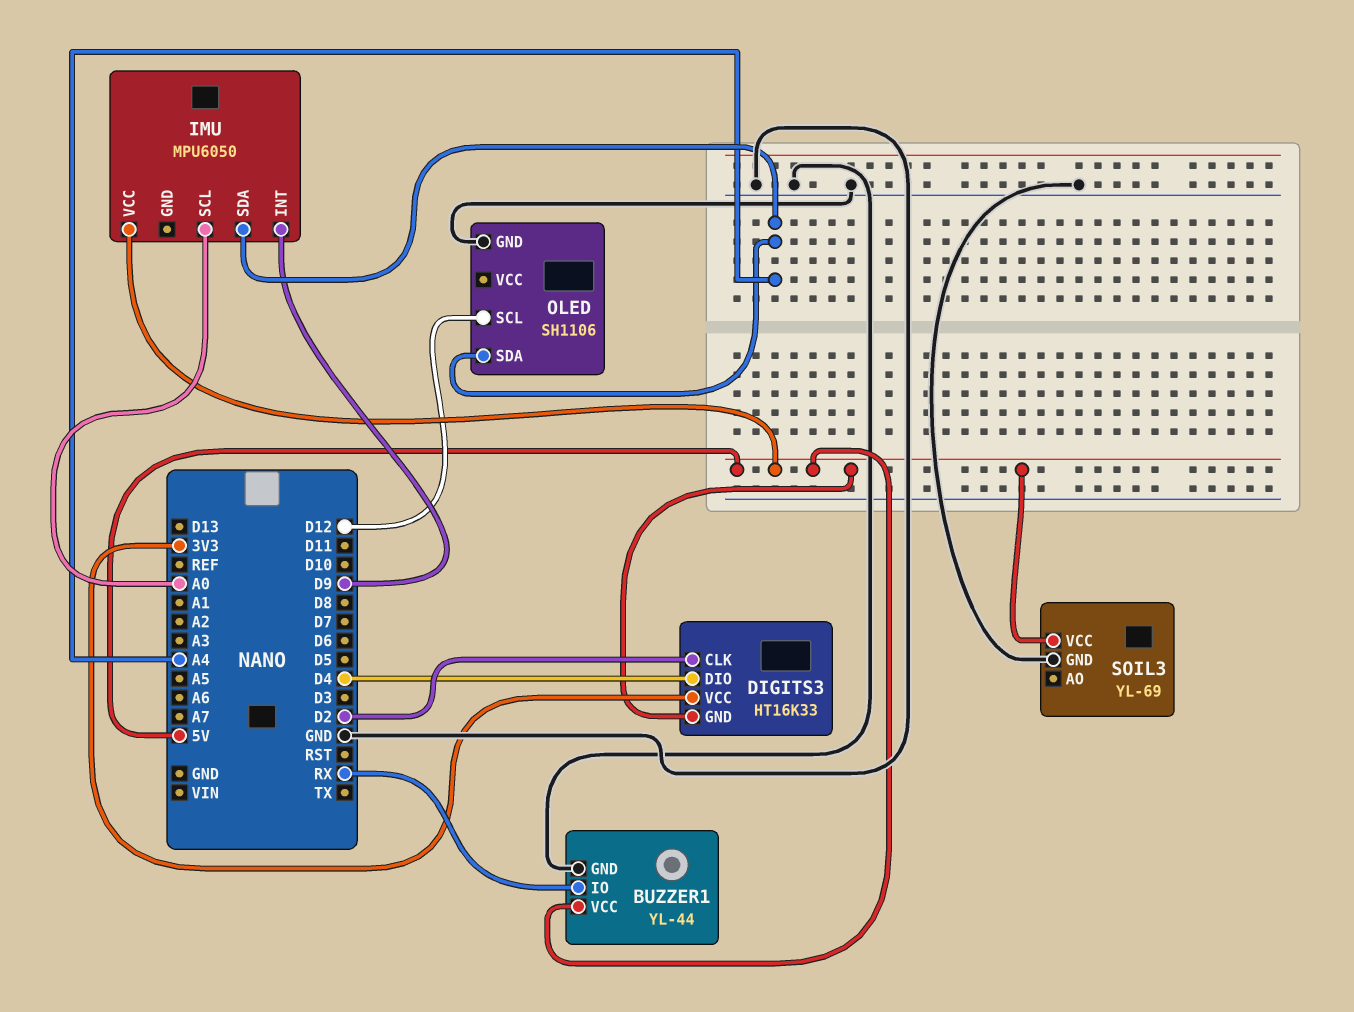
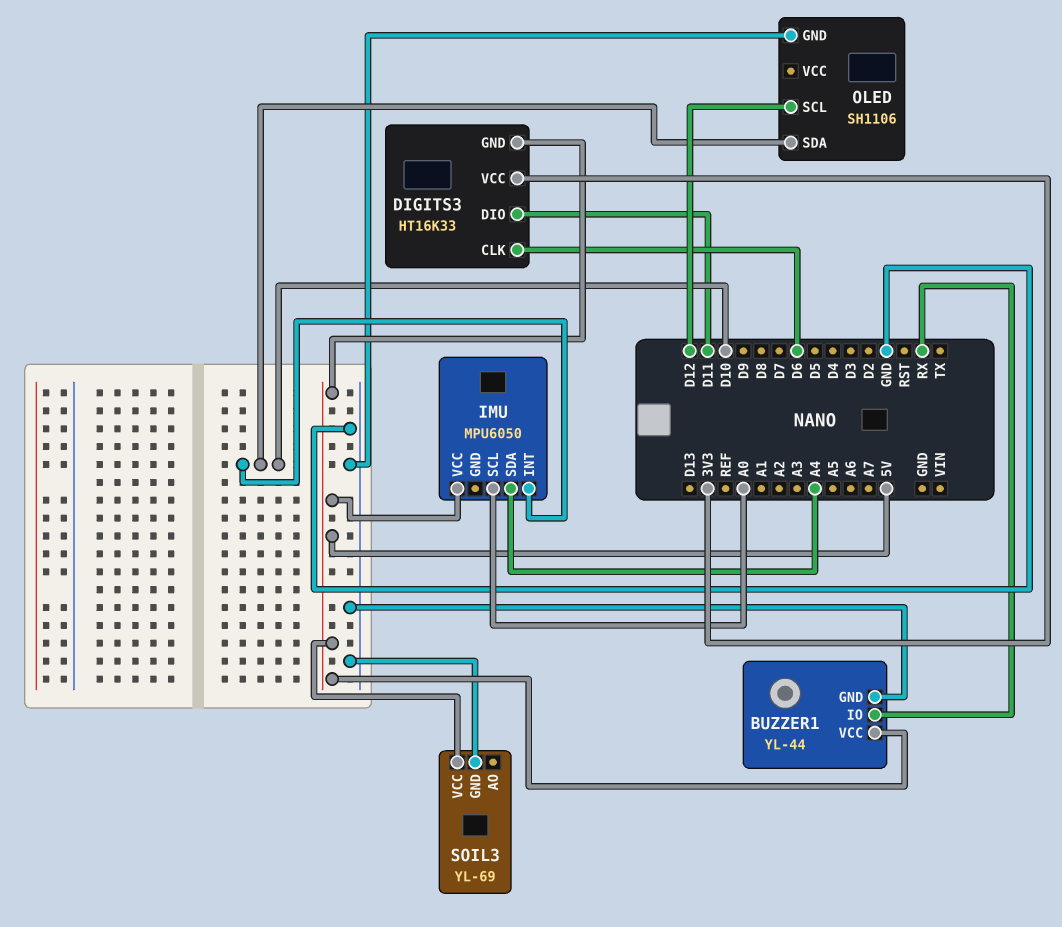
DIGITS3 pin CLK: D2 -> D6
DIGITS3 pin DIO: D4 -> D11
IMU pin INT: D9 -> D10
OLED pin SDA: A4 -> D10

